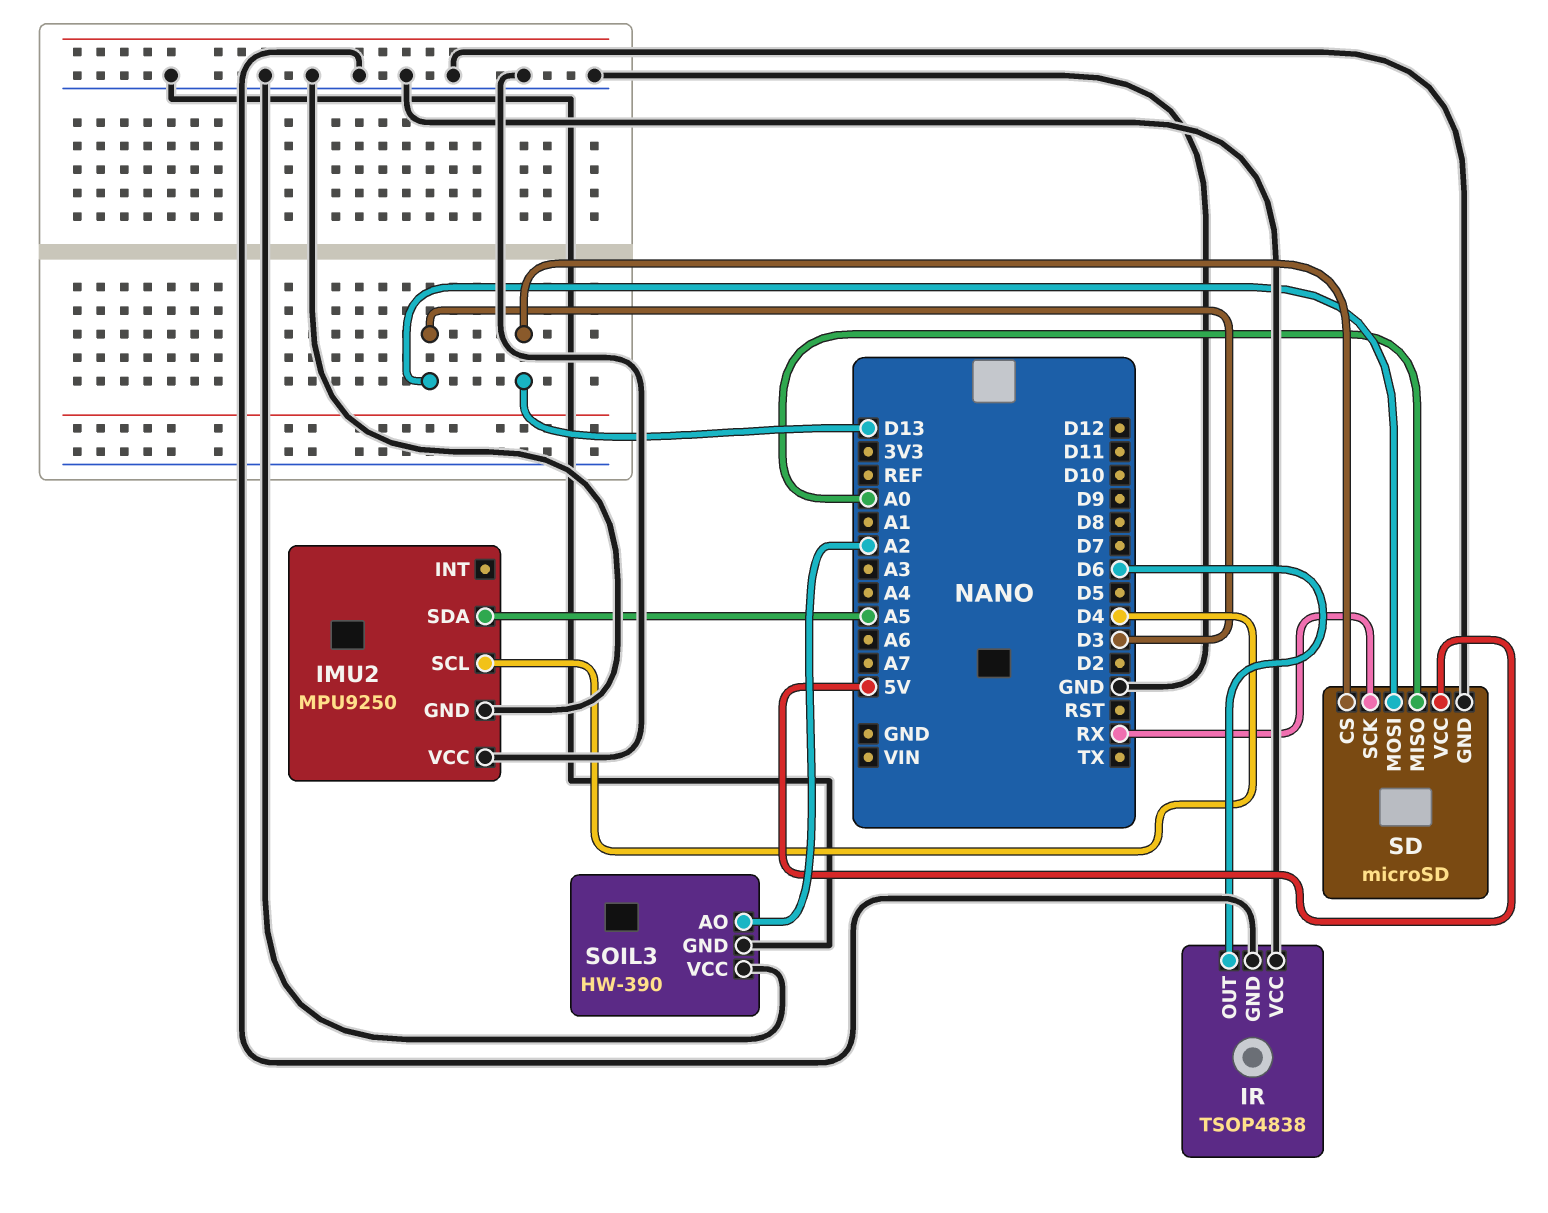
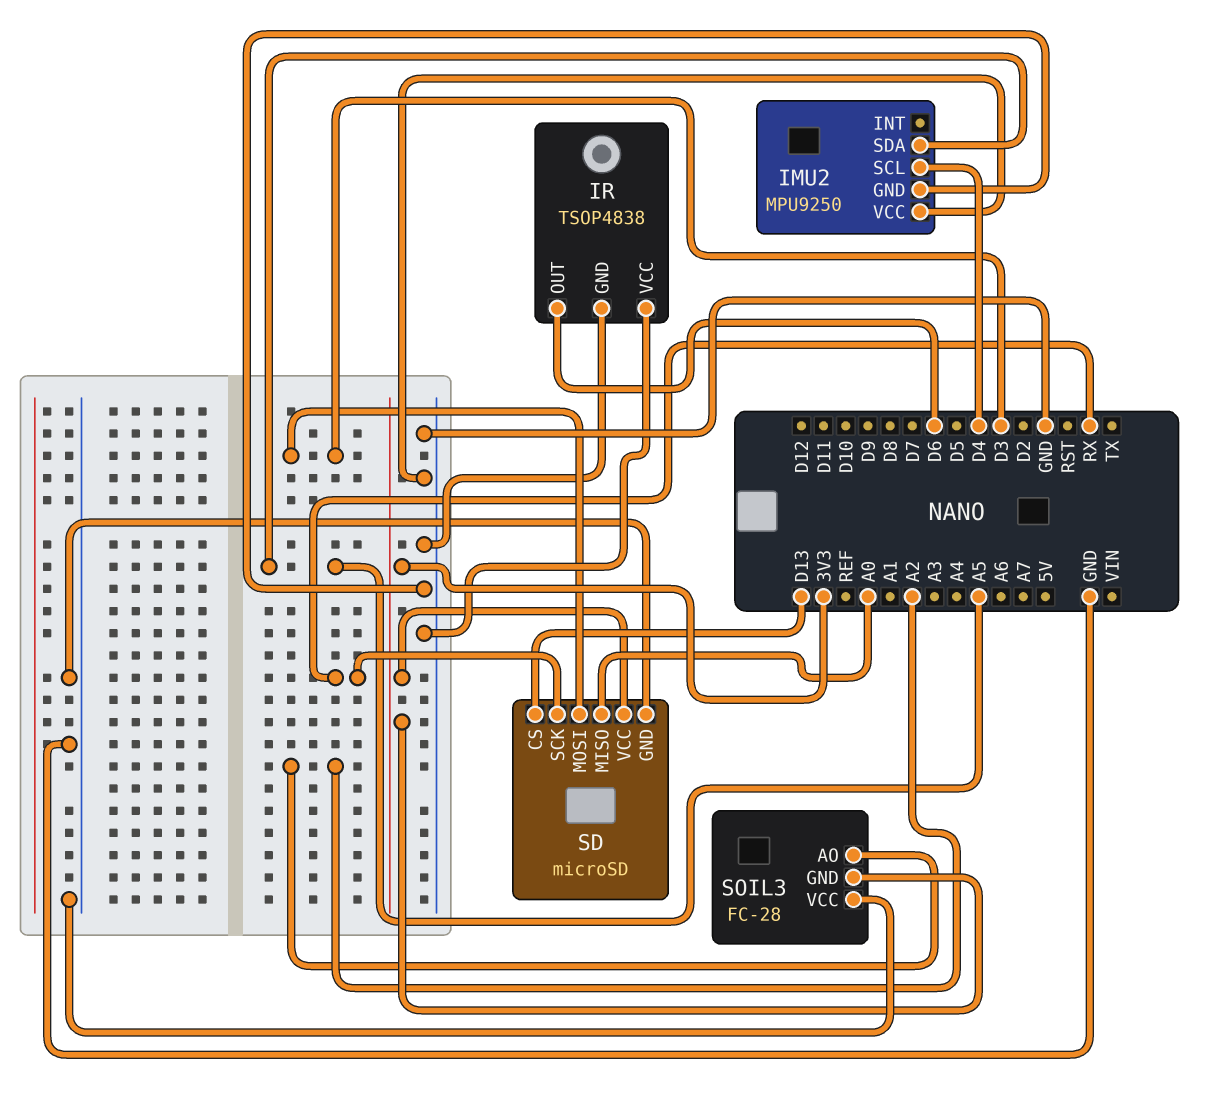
SD pin VCC: 5V -> 3V3
SOIL3: HW-390 -> FC-28
SOIL3 pin GND: GND -> 3V3

